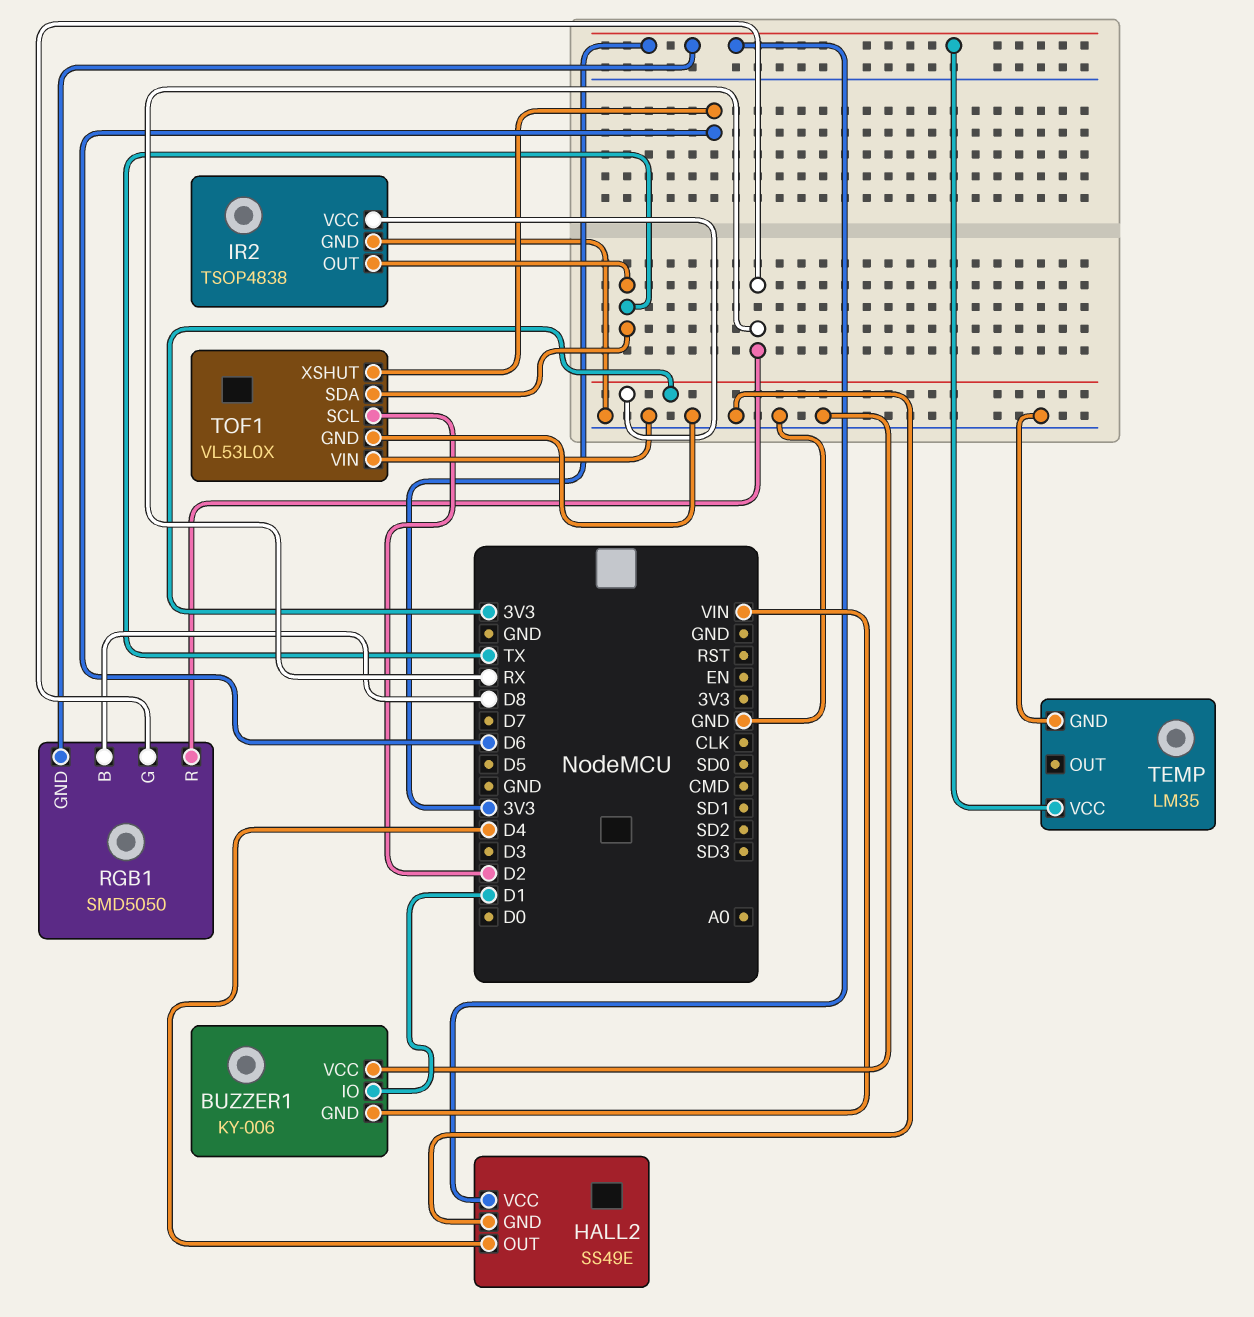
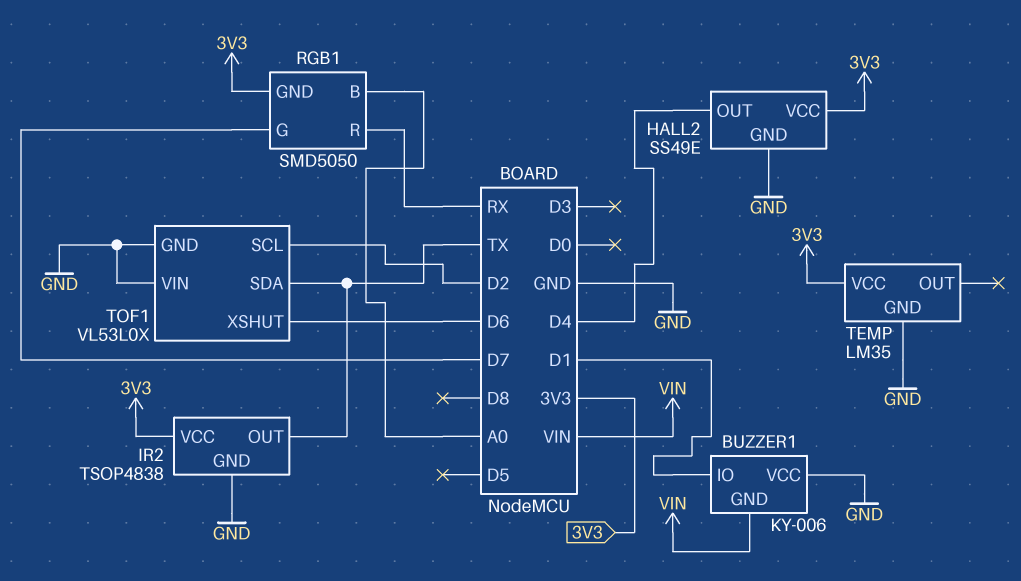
RGB1 pin B: D8 -> A0
RGB1 pin G: RX -> D7

